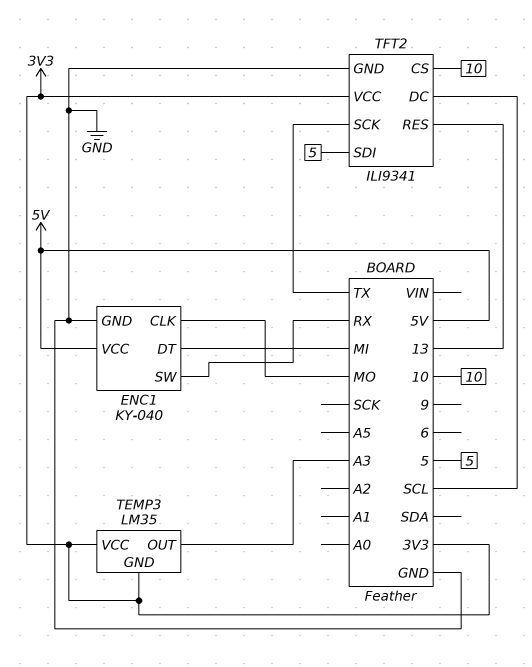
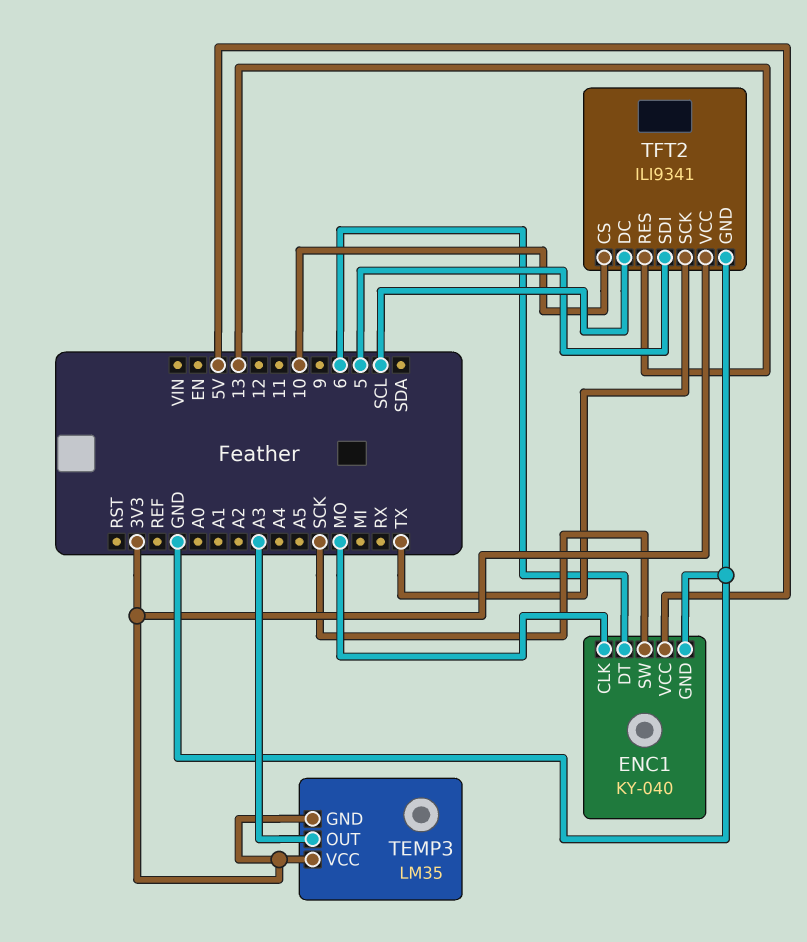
ENC1 pin DT: MI -> 6
ENC1 pin SW: RX -> SCK

